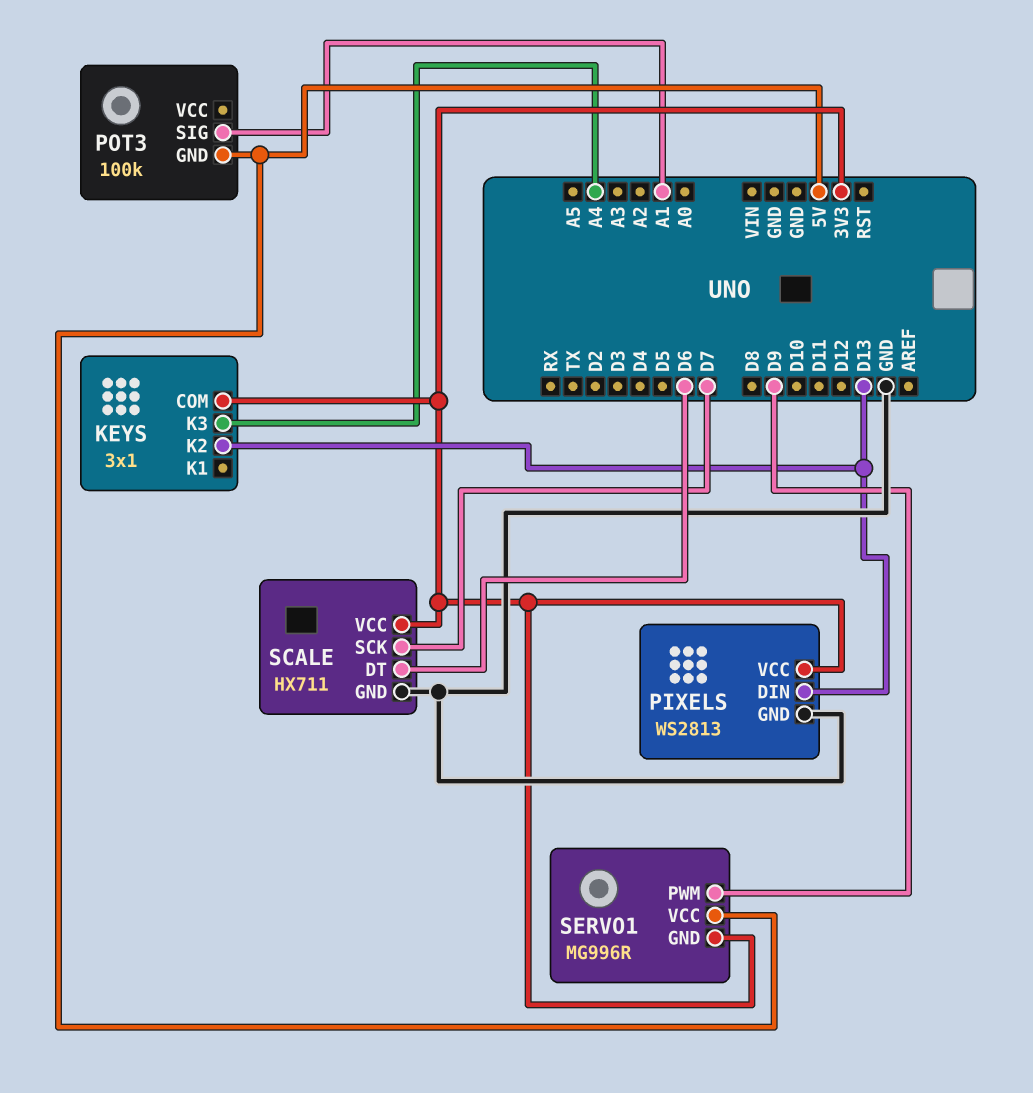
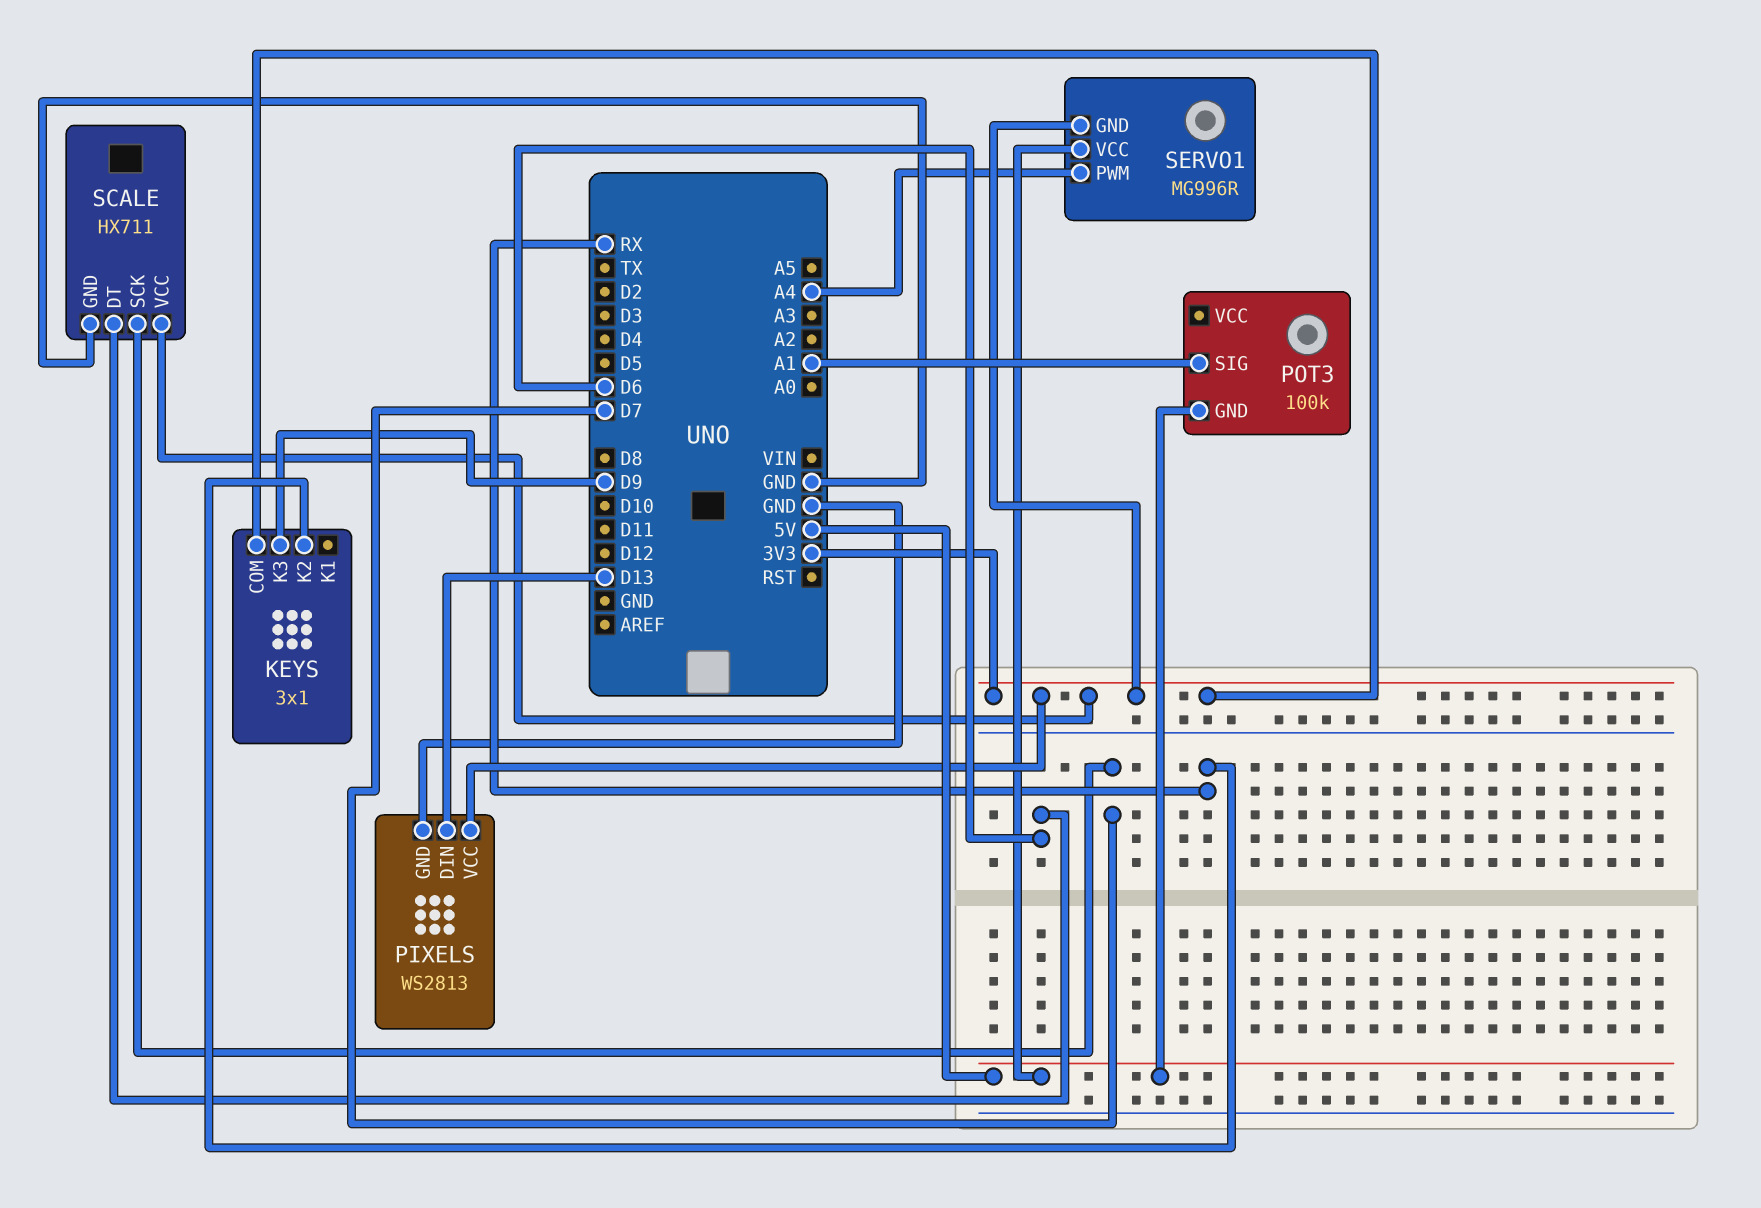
KEYS pin K2: D13 -> RX
KEYS pin K3: A4 -> D9
SERVO1 pin PWM: D9 -> A4

